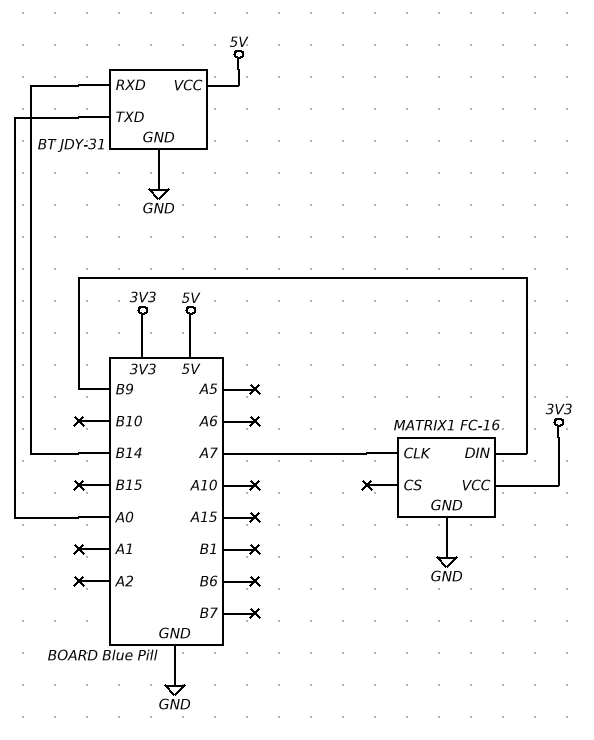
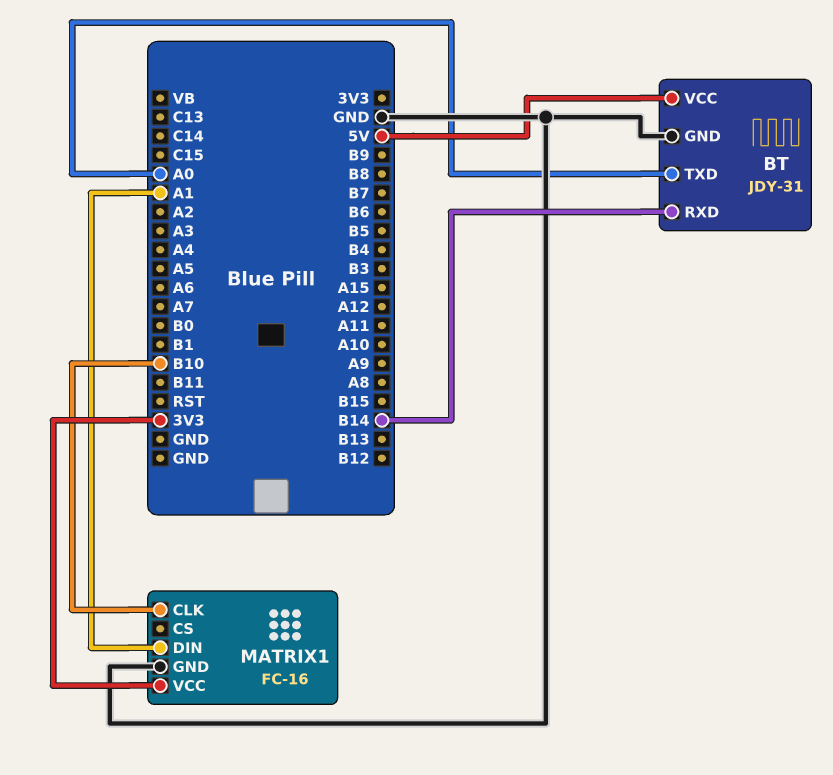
MATRIX1 pin CLK: A7 -> B10
MATRIX1 pin DIN: B9 -> A1

